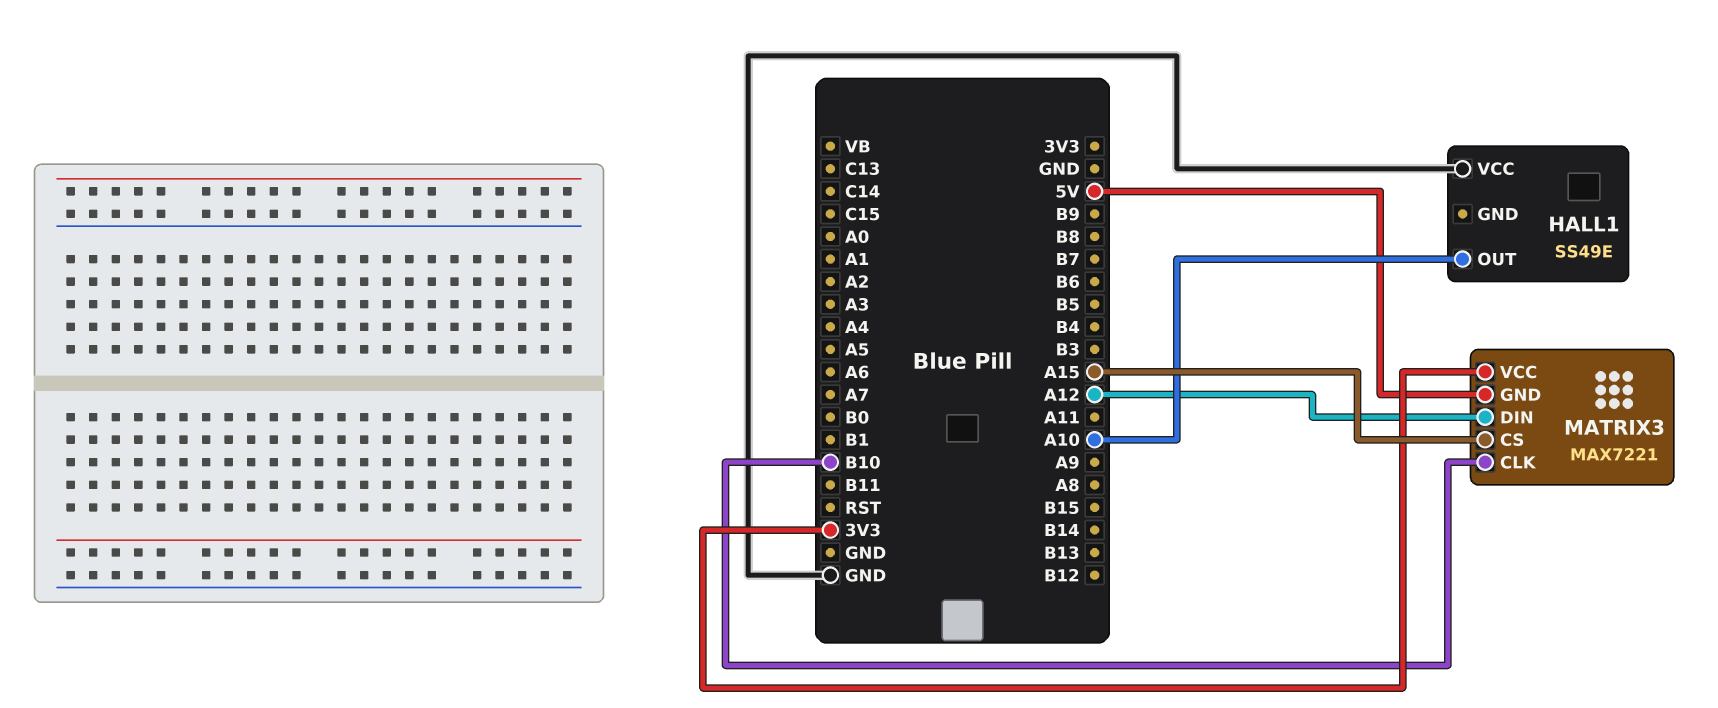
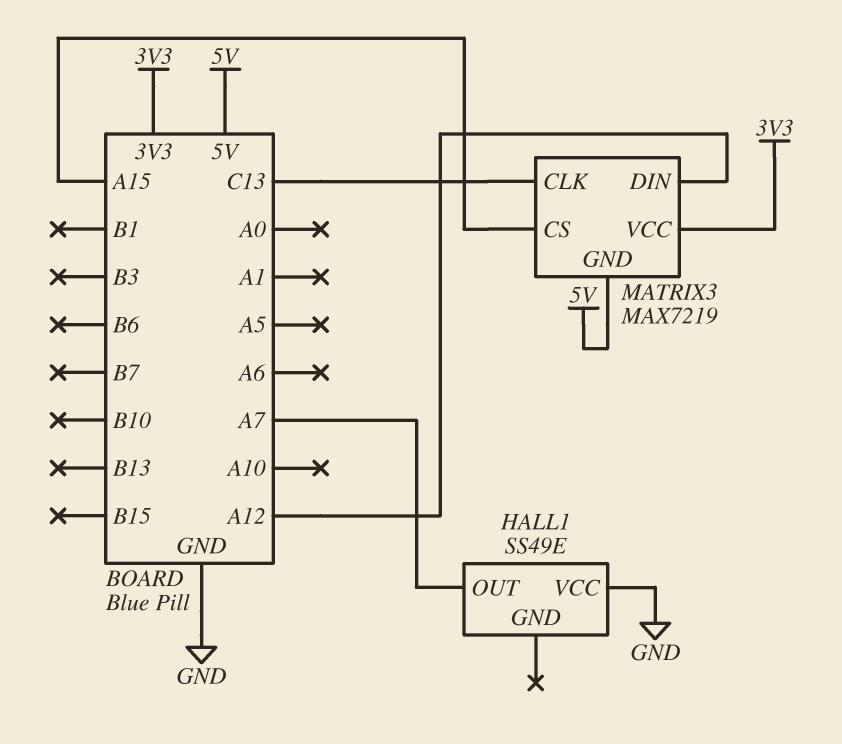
HALL1 pin OUT: A10 -> A7
MATRIX3: MAX7221 -> MAX7219
MATRIX3 pin CLK: B10 -> C13

